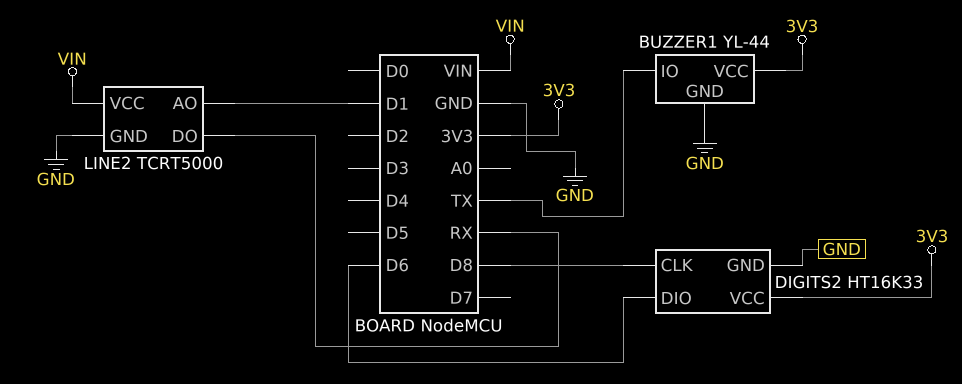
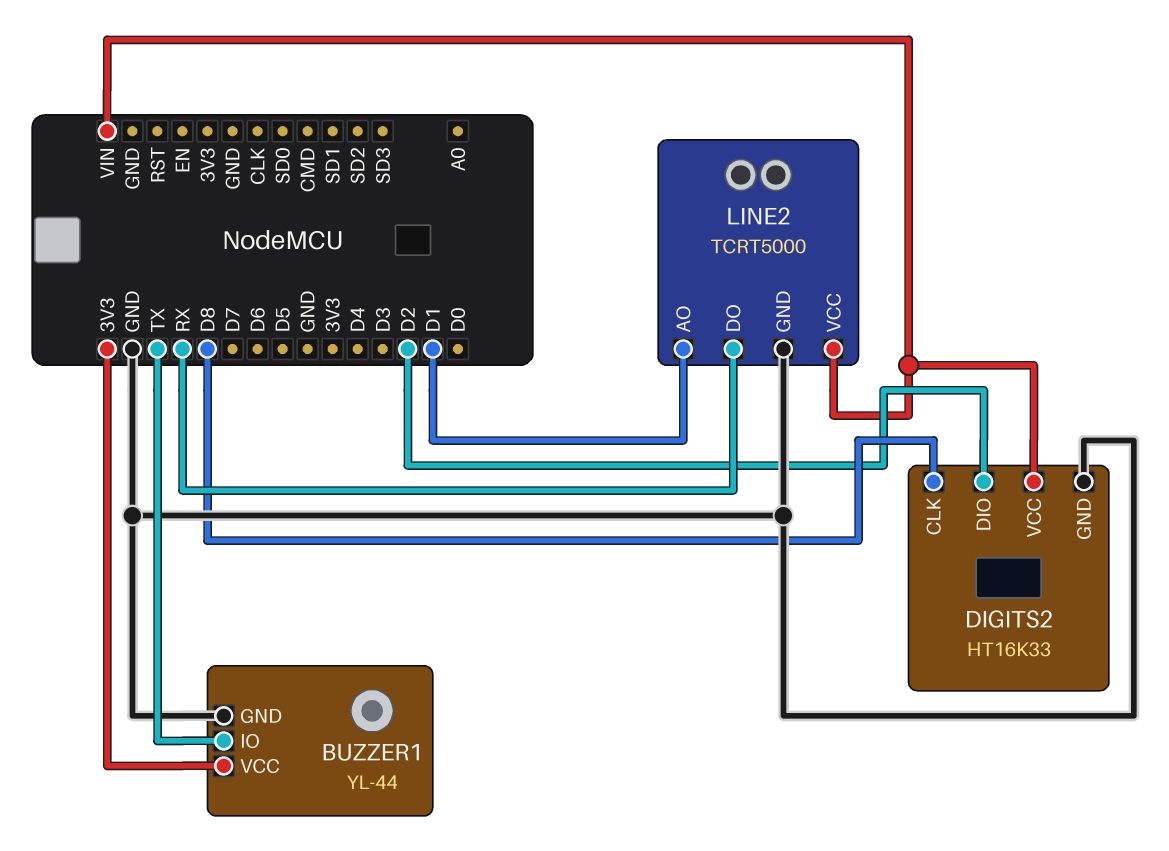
DIGITS2 pin DIO: D6 -> D2
DIGITS2 pin VCC: 3V3 -> VIN

